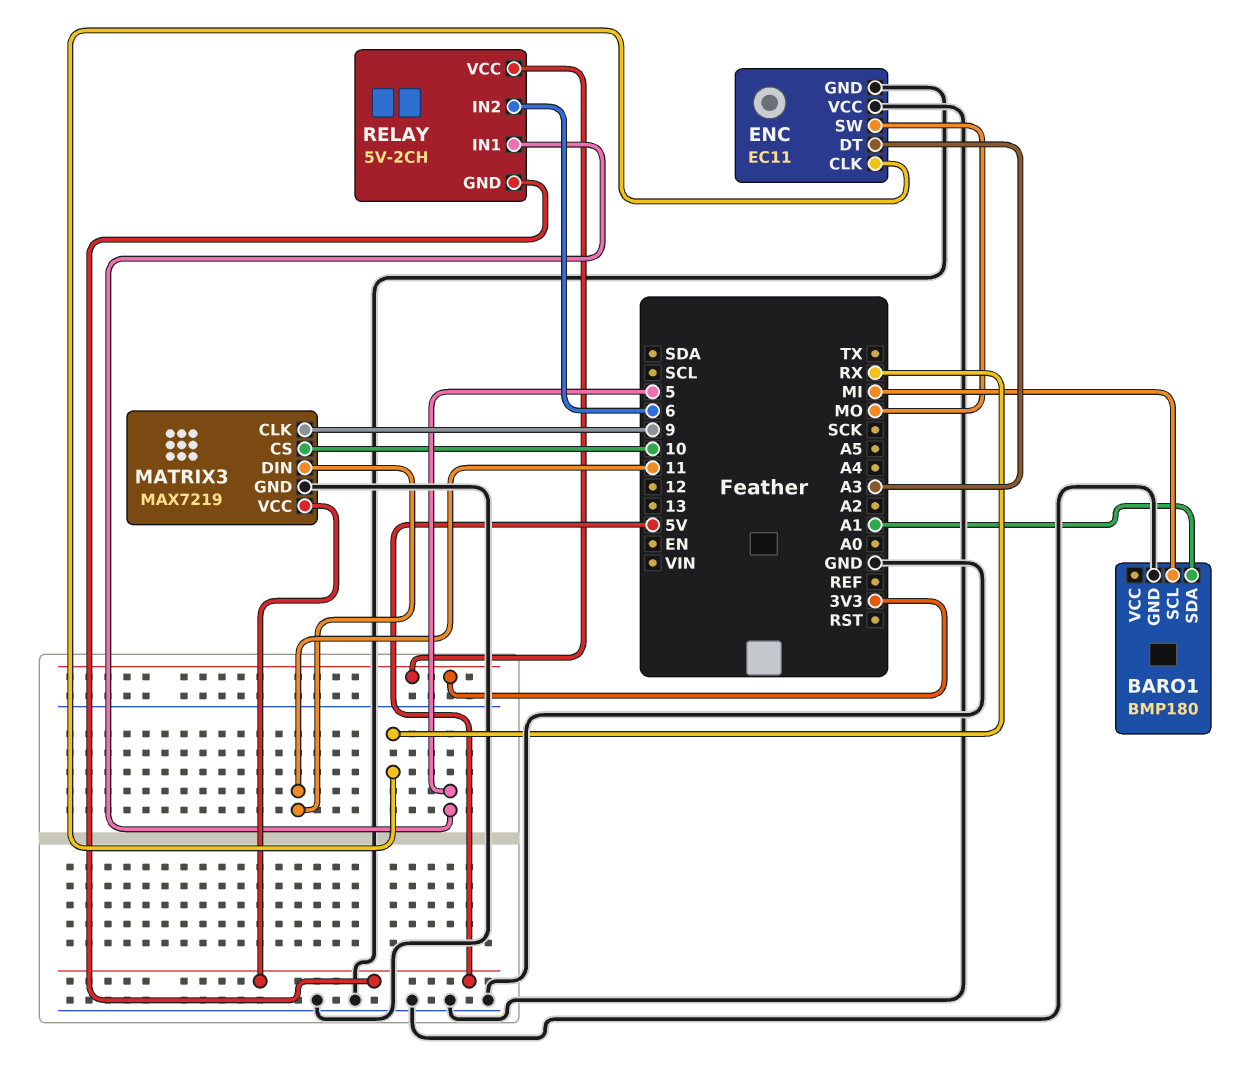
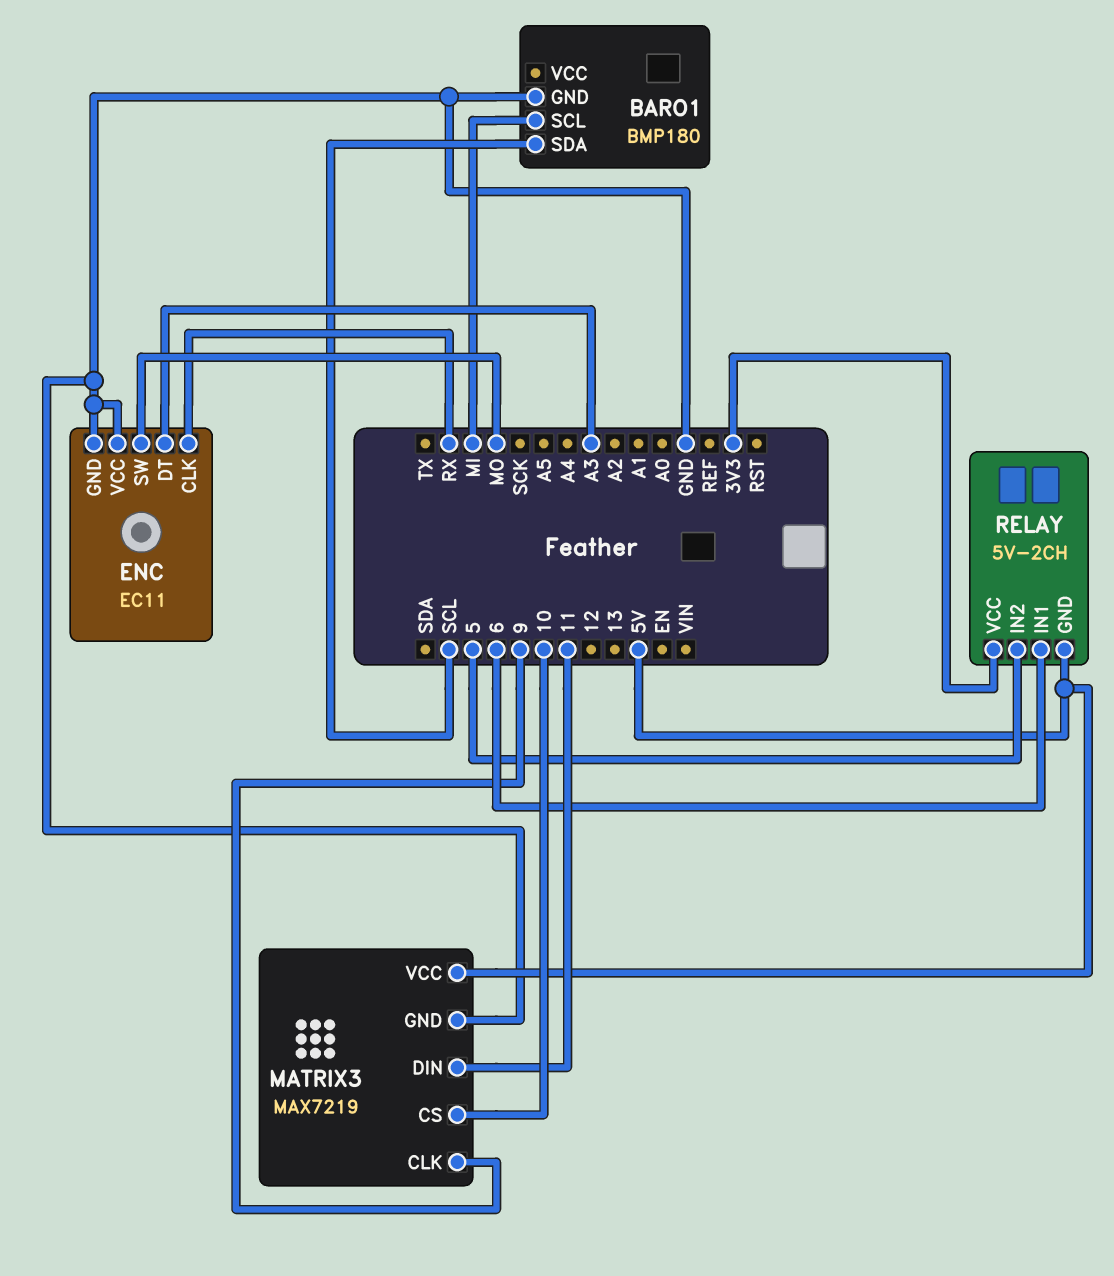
BARO1 pin SDA: A1 -> SCL
RELAY pin IN1: 5 -> 6
RELAY pin IN2: 6 -> 5

